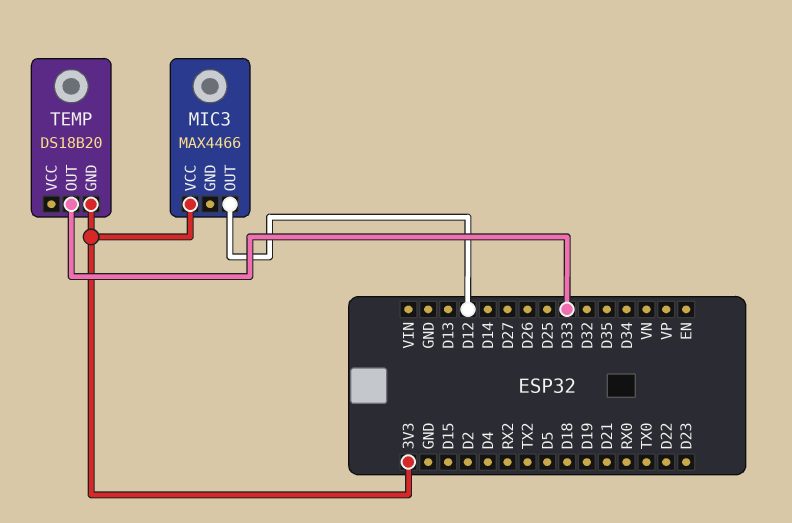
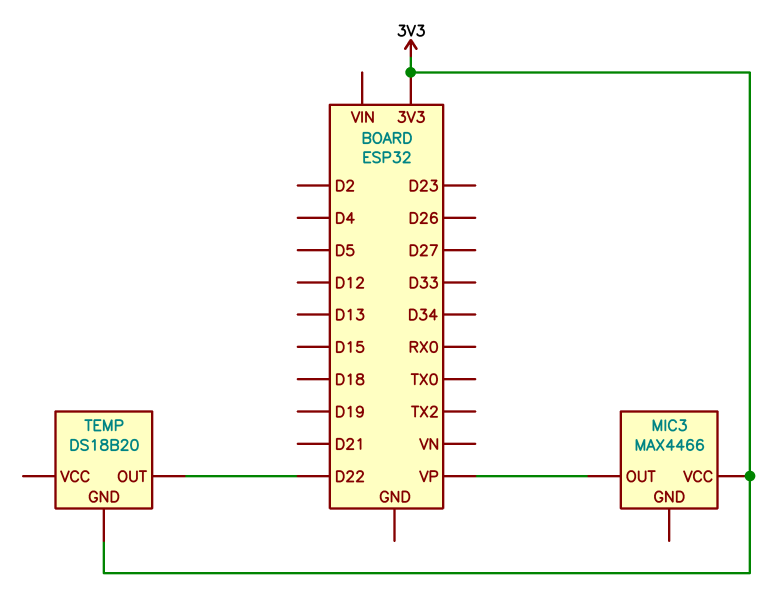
MIC3 pin OUT: D12 -> VP
TEMP pin OUT: D33 -> D22

